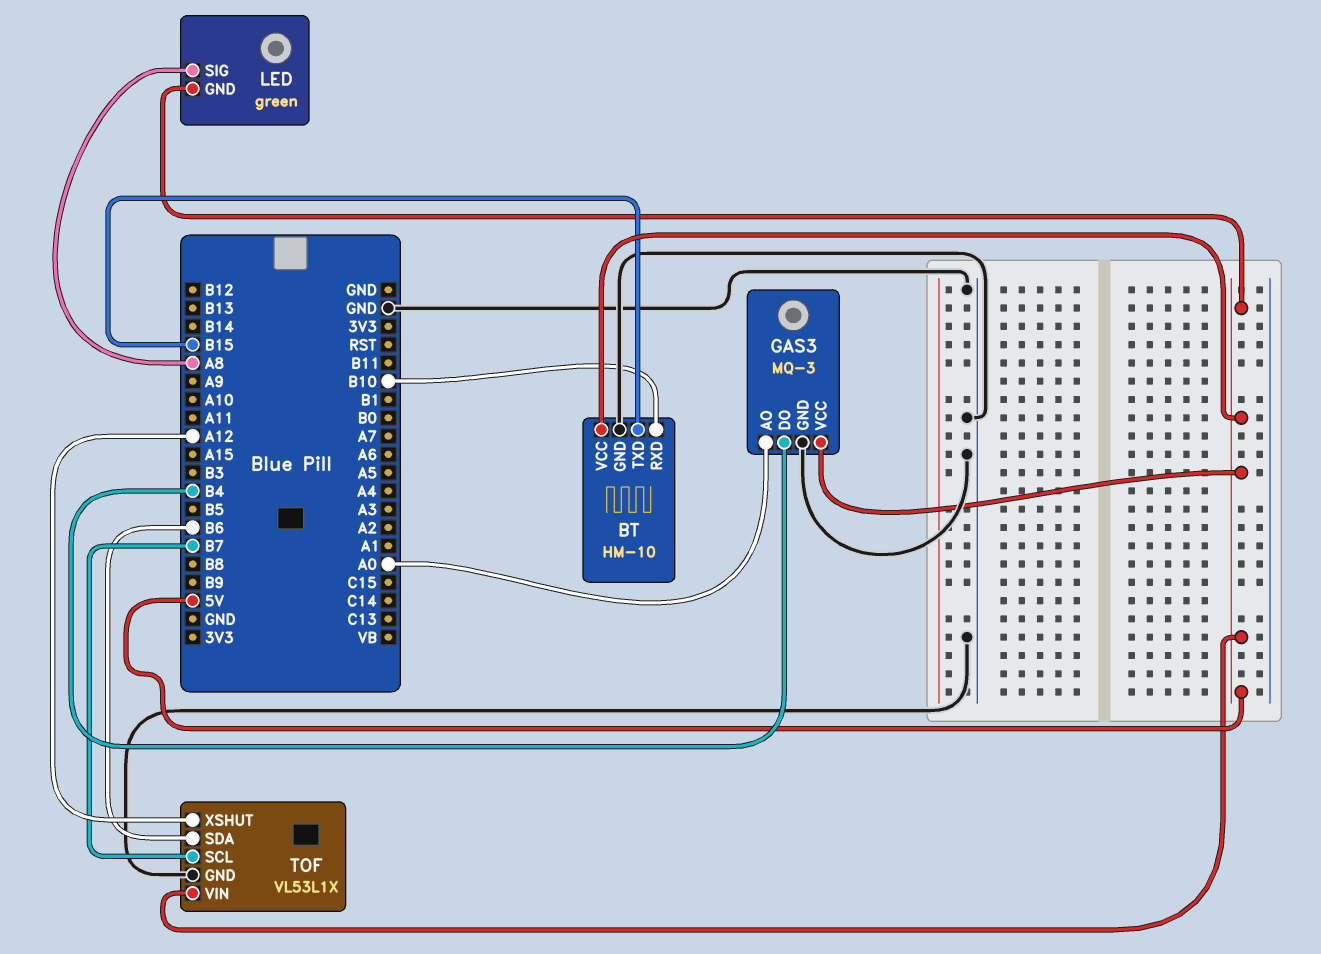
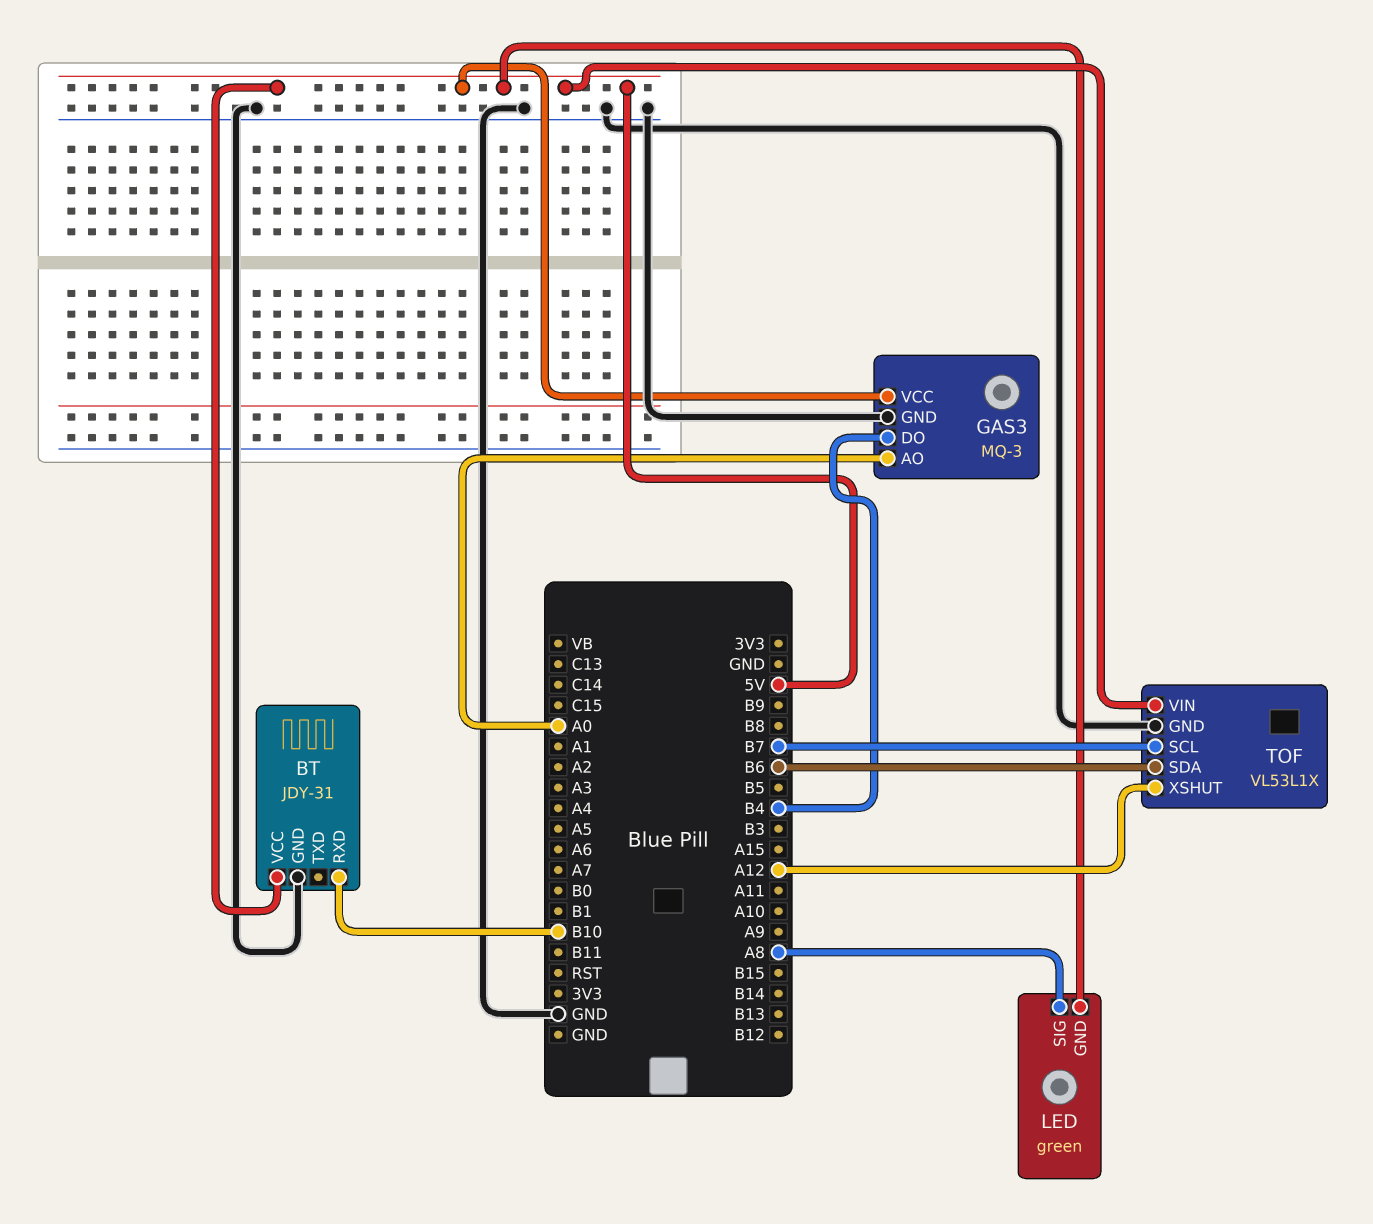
BT: HM-10 -> JDY-31
BT pin TXD: B15 -> none

